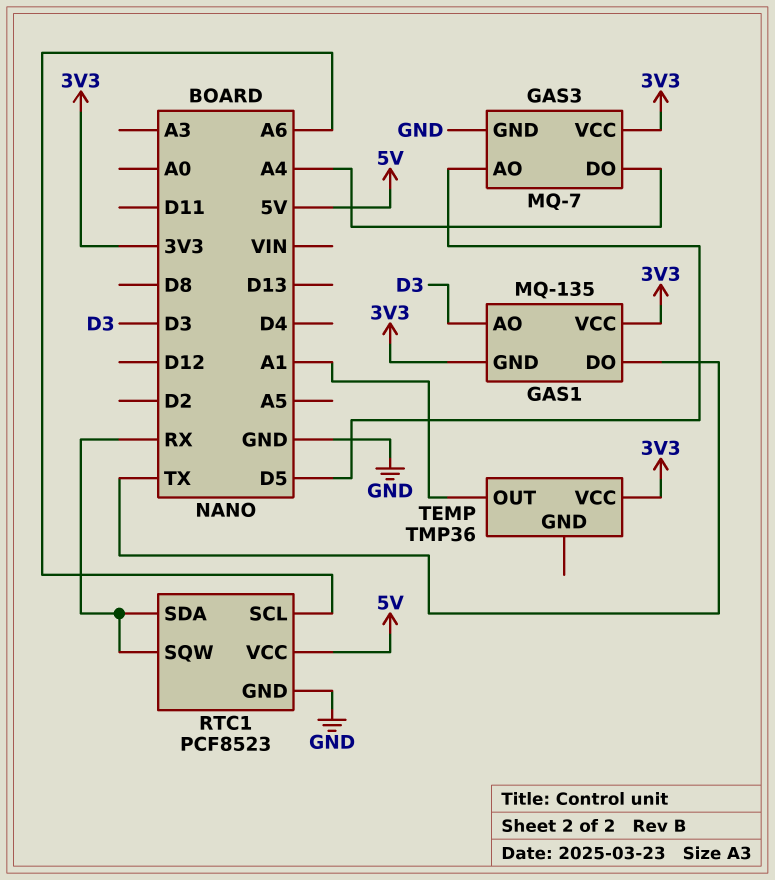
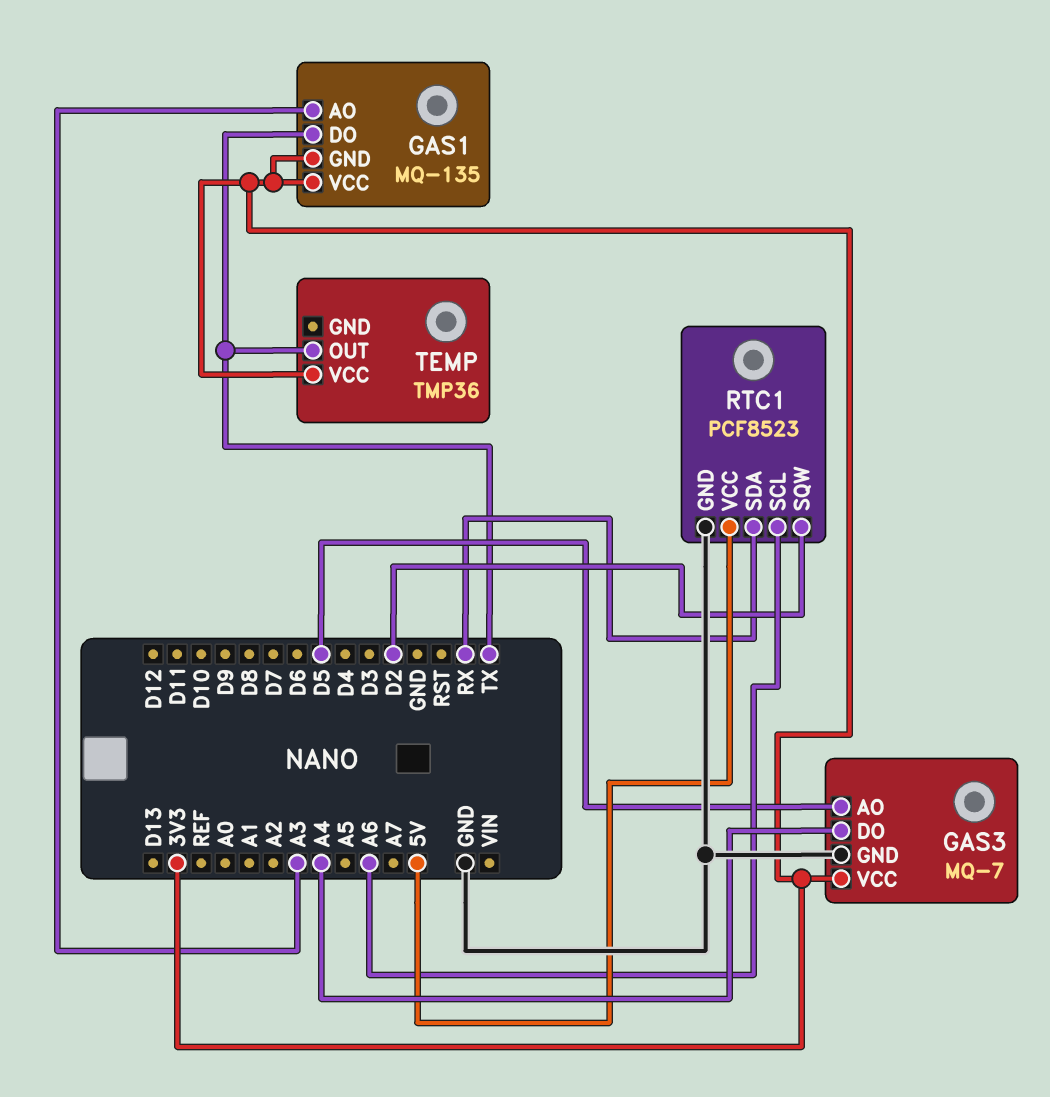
GAS1 pin AO: D3 -> A3
RTC1 pin SQW: RX -> D2
TEMP pin OUT: A1 -> TX

